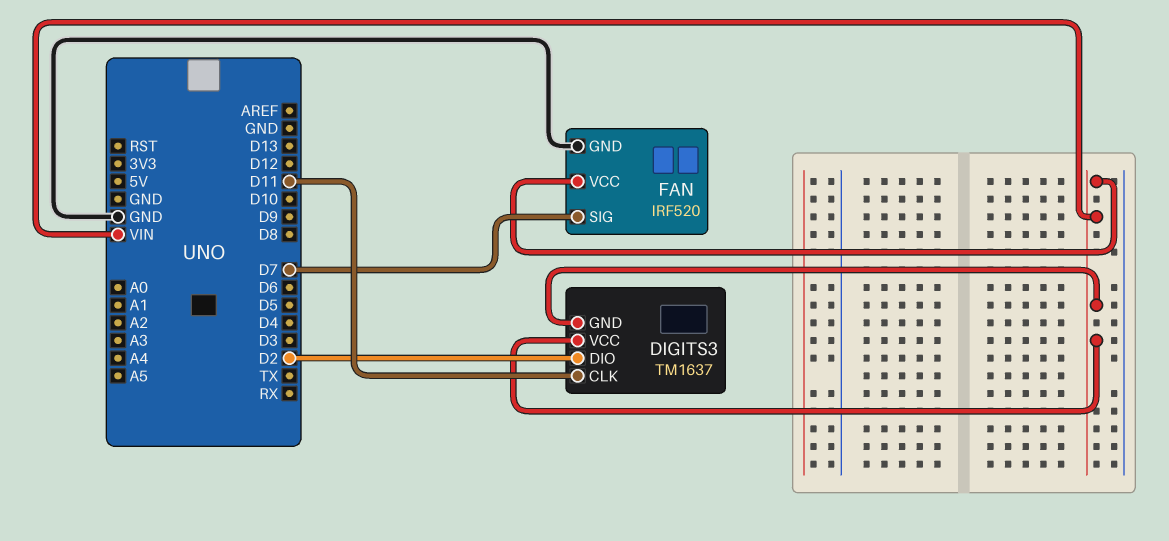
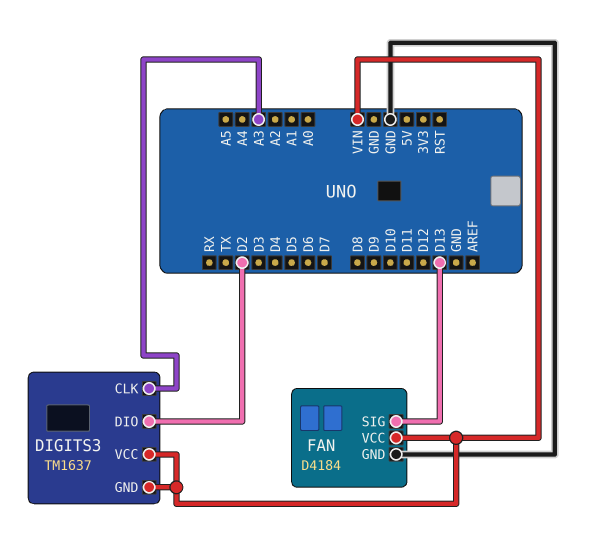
DIGITS3 pin CLK: D11 -> A3
FAN: IRF520 -> D4184
FAN pin SIG: D7 -> D13

